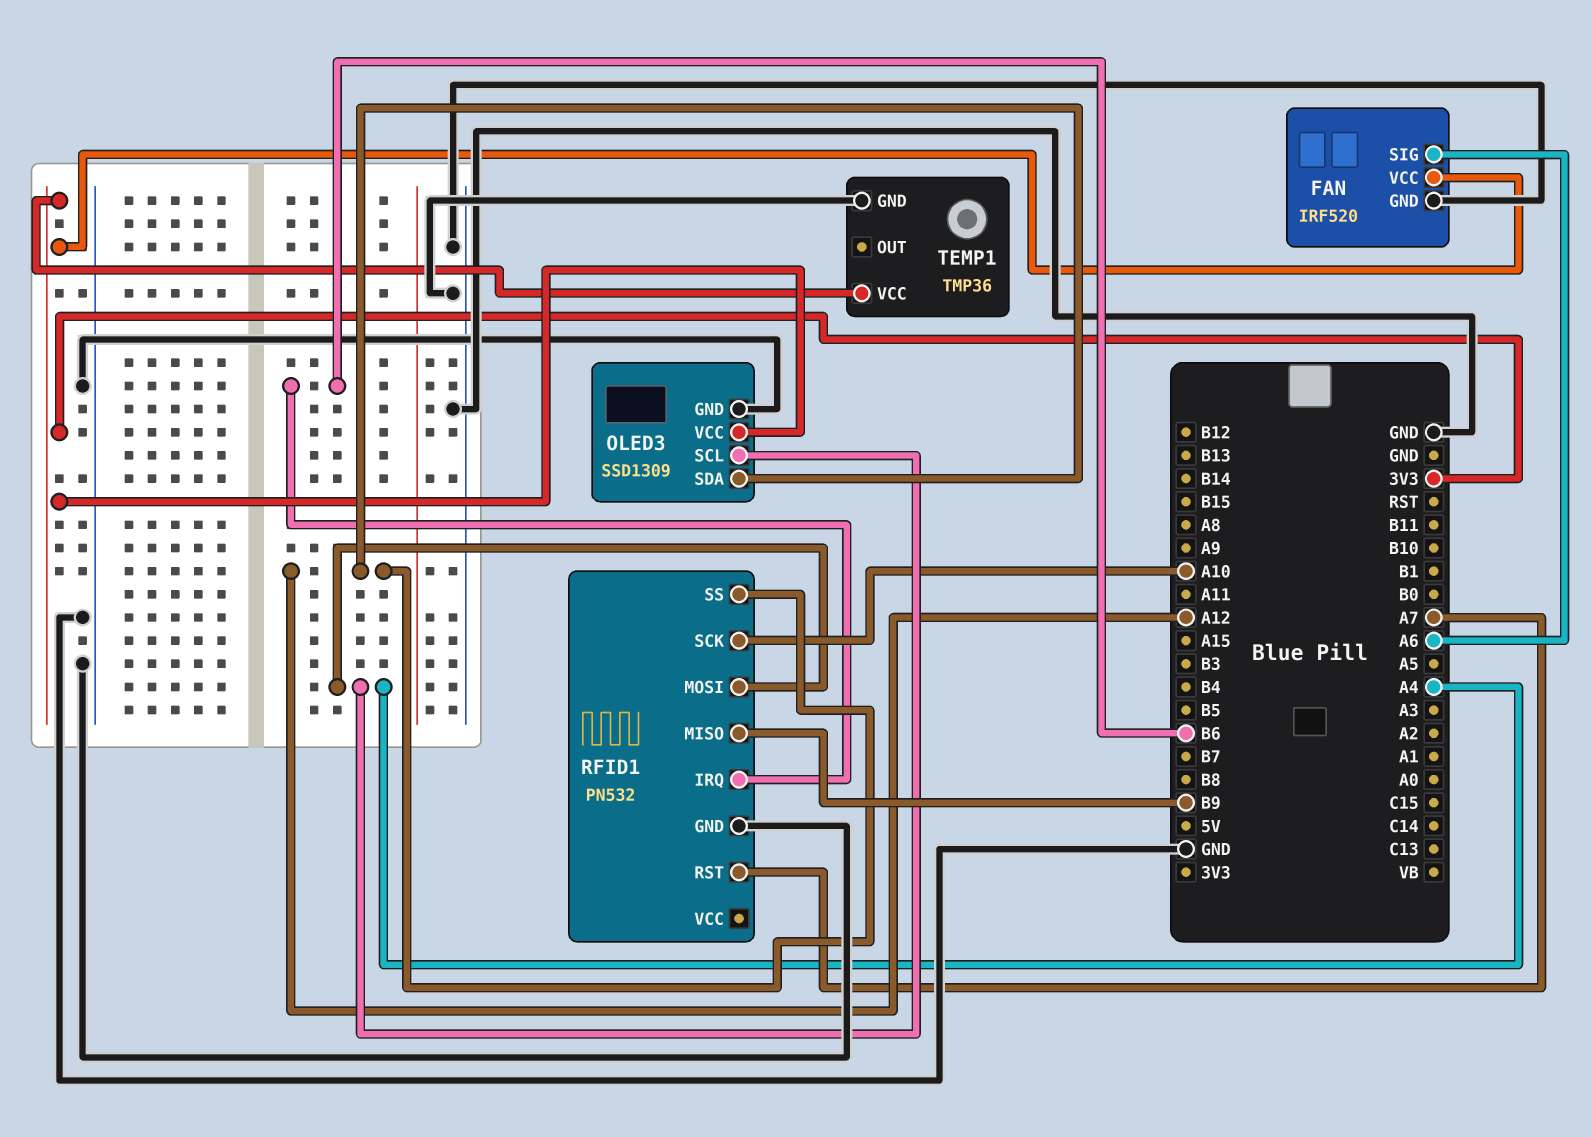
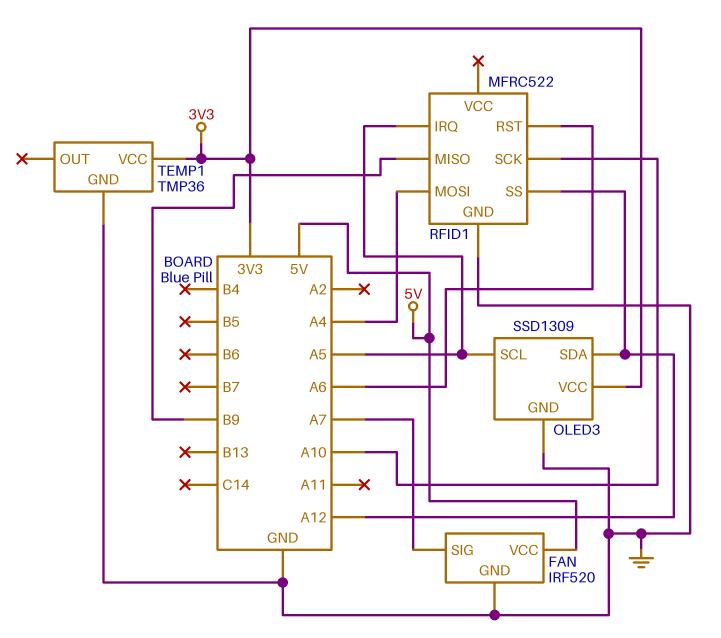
FAN pin SIG: A6 -> A7
FAN pin VCC: 3V3 -> 5V
OLED3 pin SCL: A4 -> A5
RFID1: PN532 -> MFRC522
RFID1 pin IRQ: B6 -> A5
RFID1 pin RST: A7 -> A6

